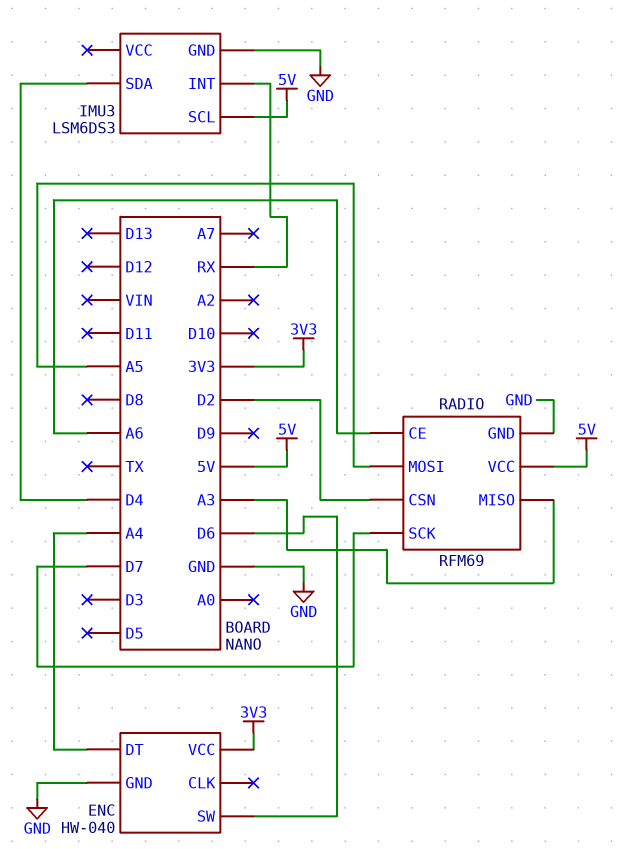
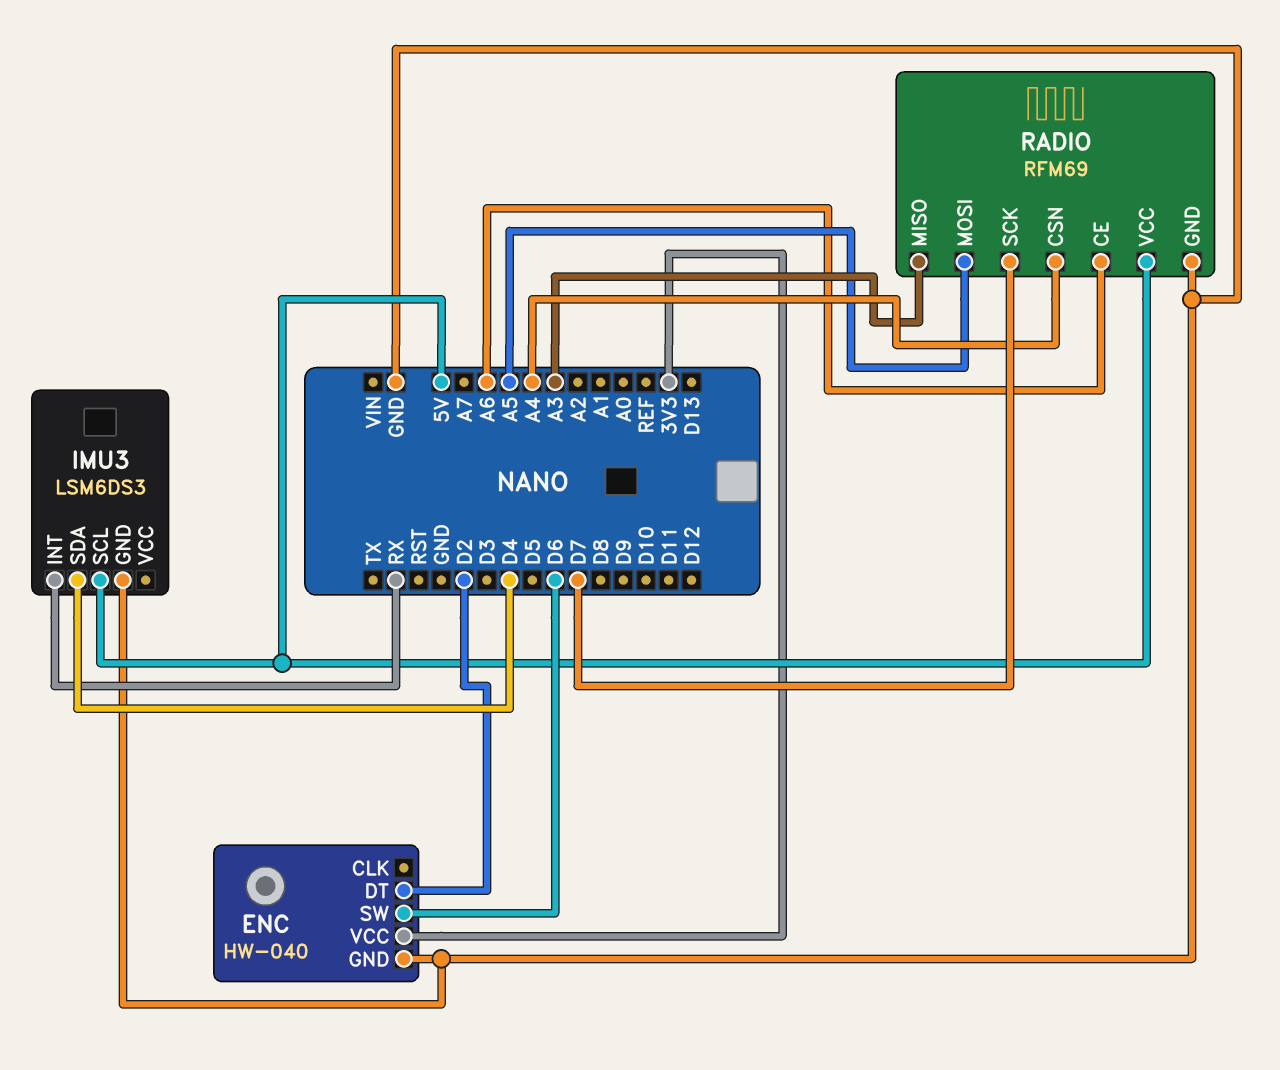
ENC pin DT: A4 -> D2
RADIO pin CSN: D2 -> A4

